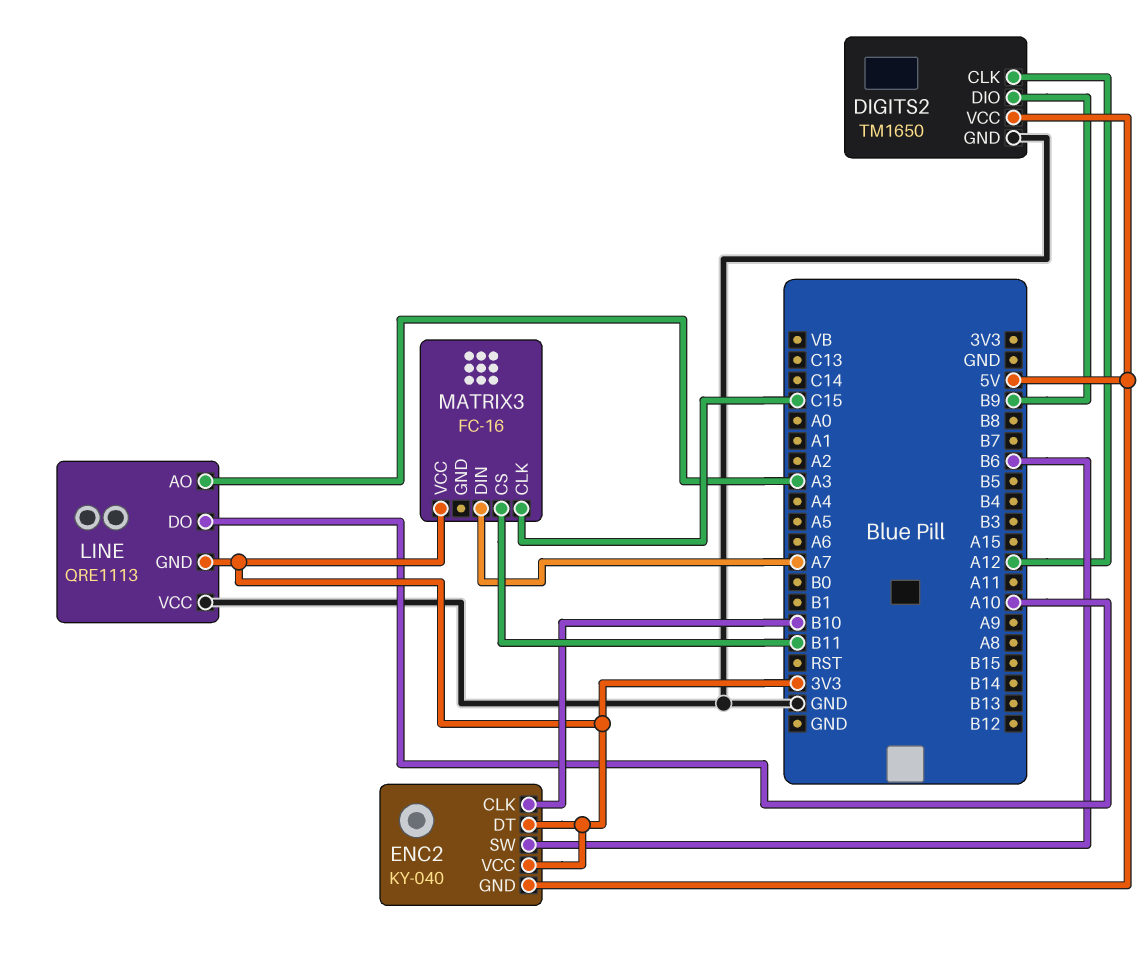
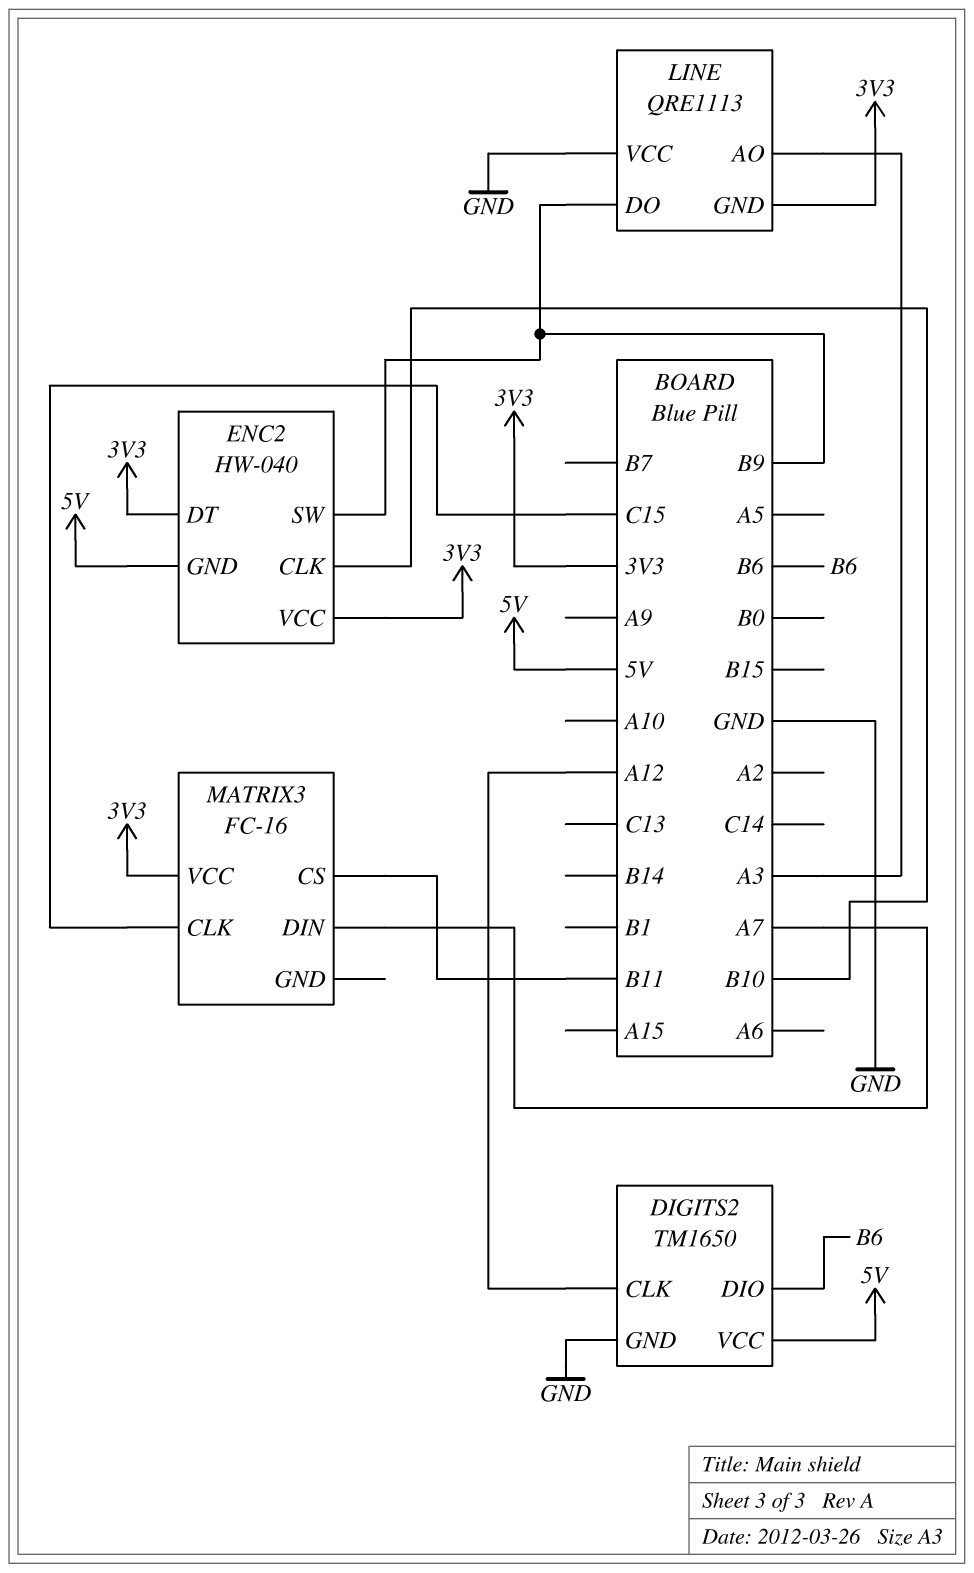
DIGITS2 pin DIO: B9 -> B6
ENC2: KY-040 -> HW-040
ENC2 pin SW: B6 -> B9
LINE pin DO: A10 -> B9

